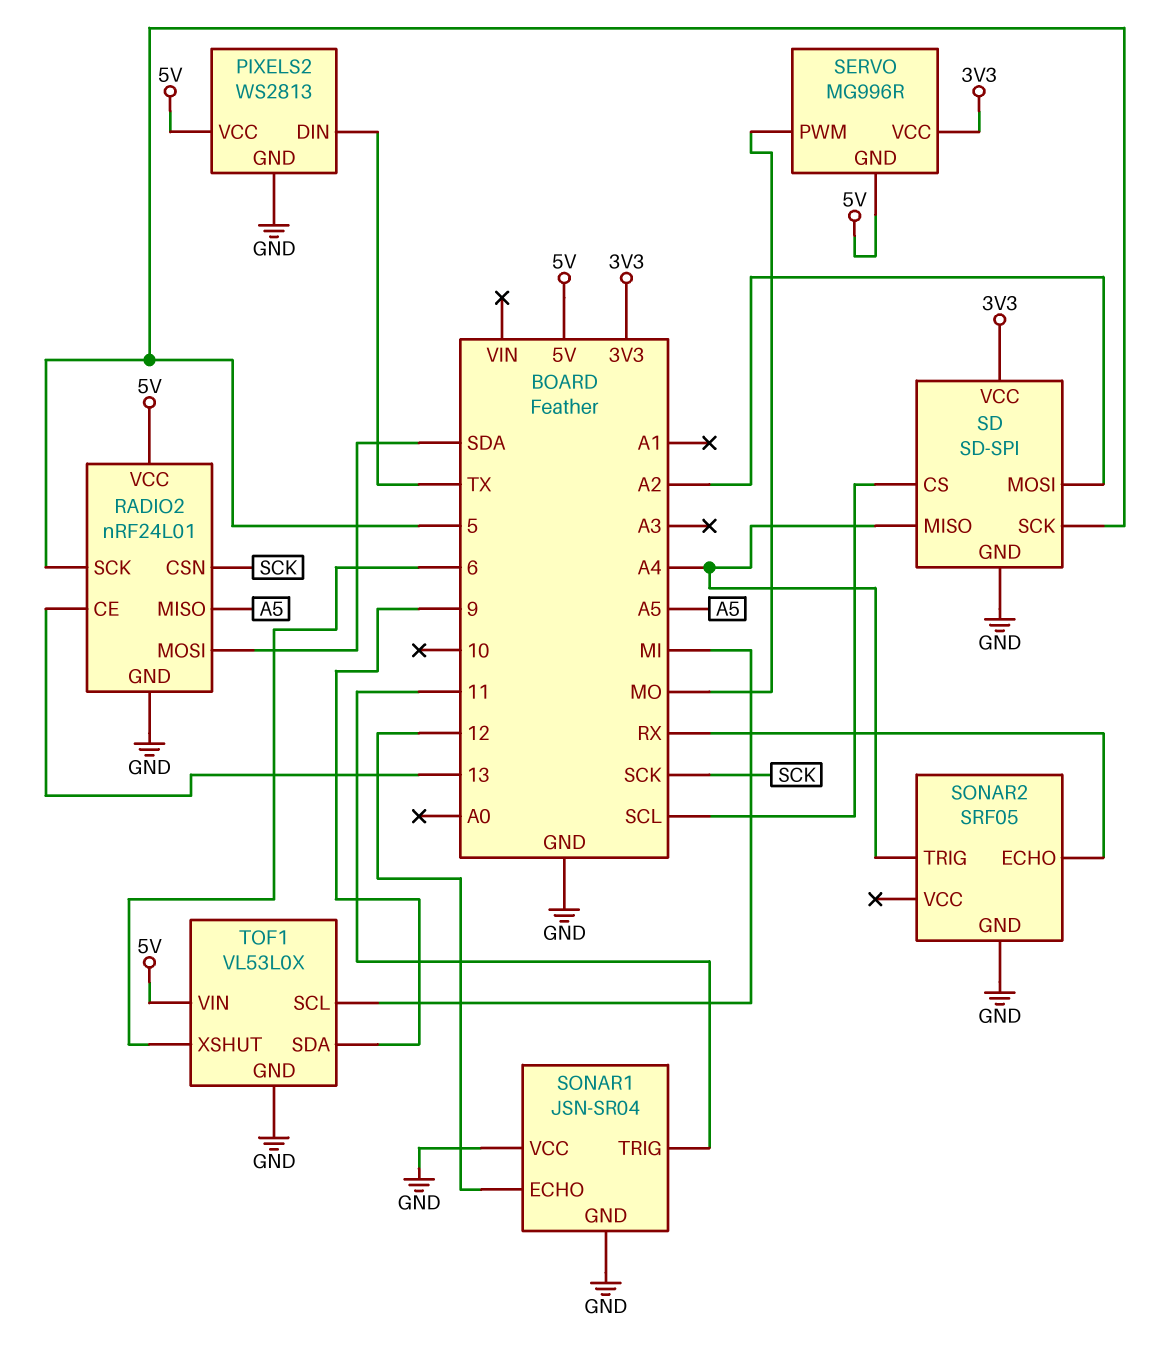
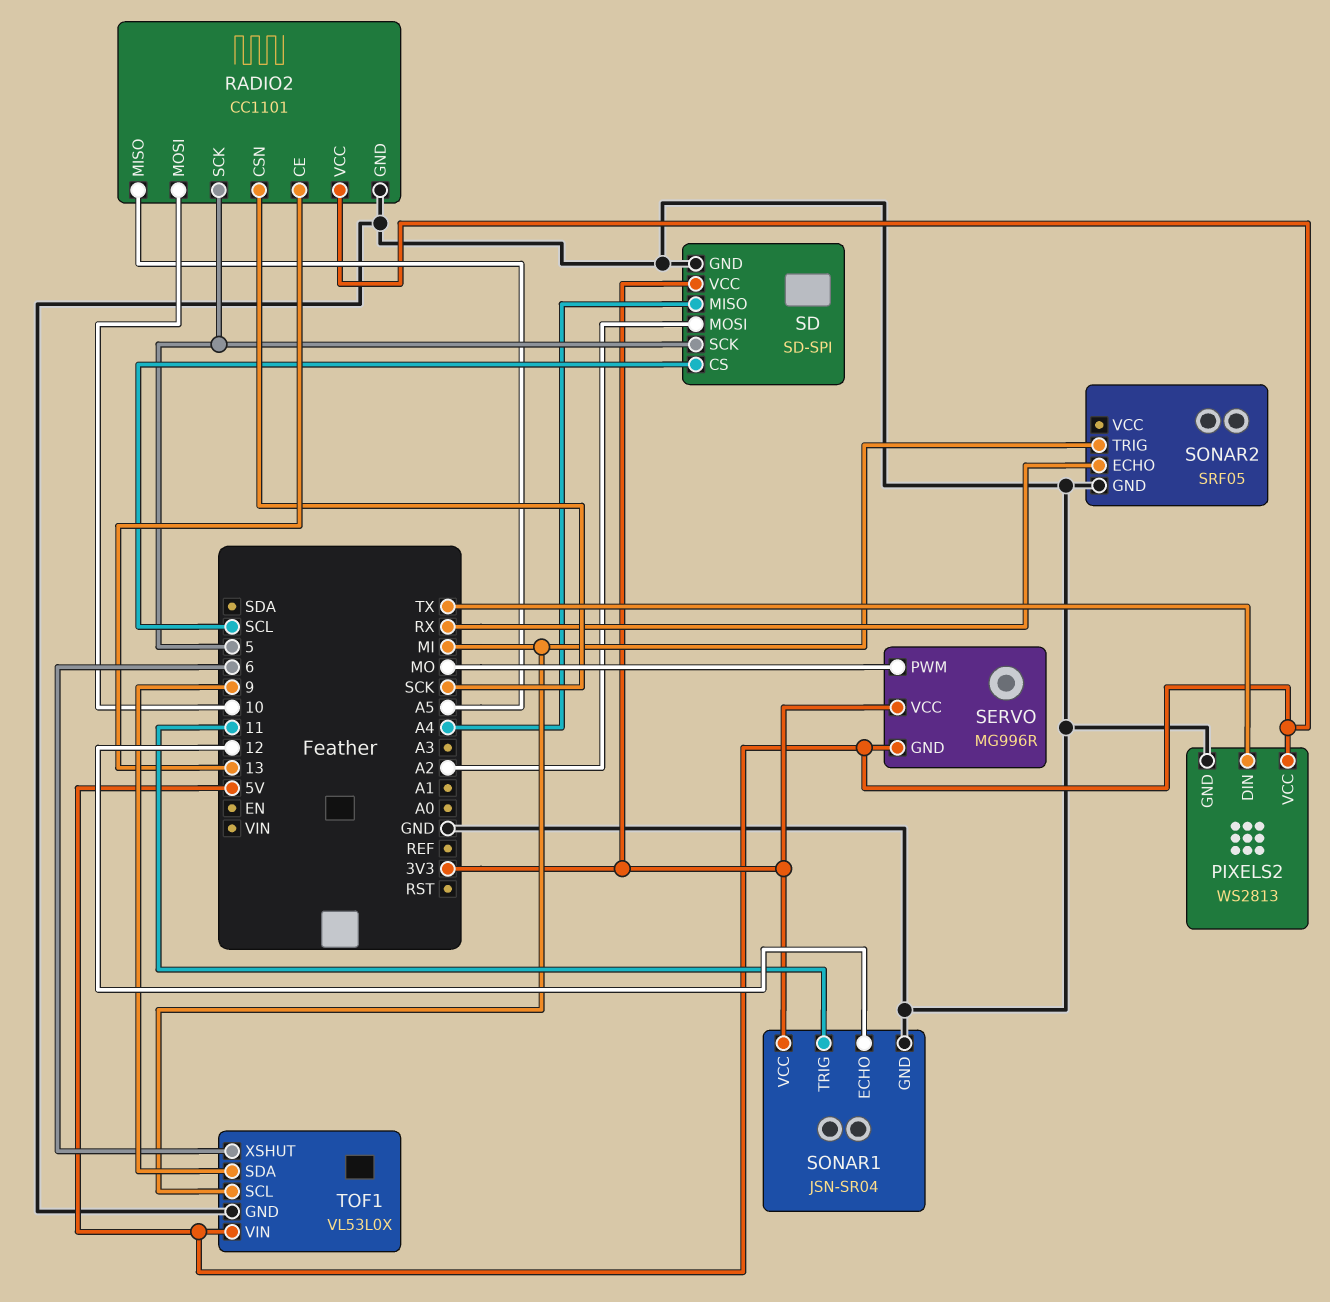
RADIO2: nRF24L01 -> CC1101
RADIO2 pin MOSI: SDA -> 10
SONAR1 pin VCC: GND -> 3V3
SONAR2 pin TRIG: A4 -> MI

